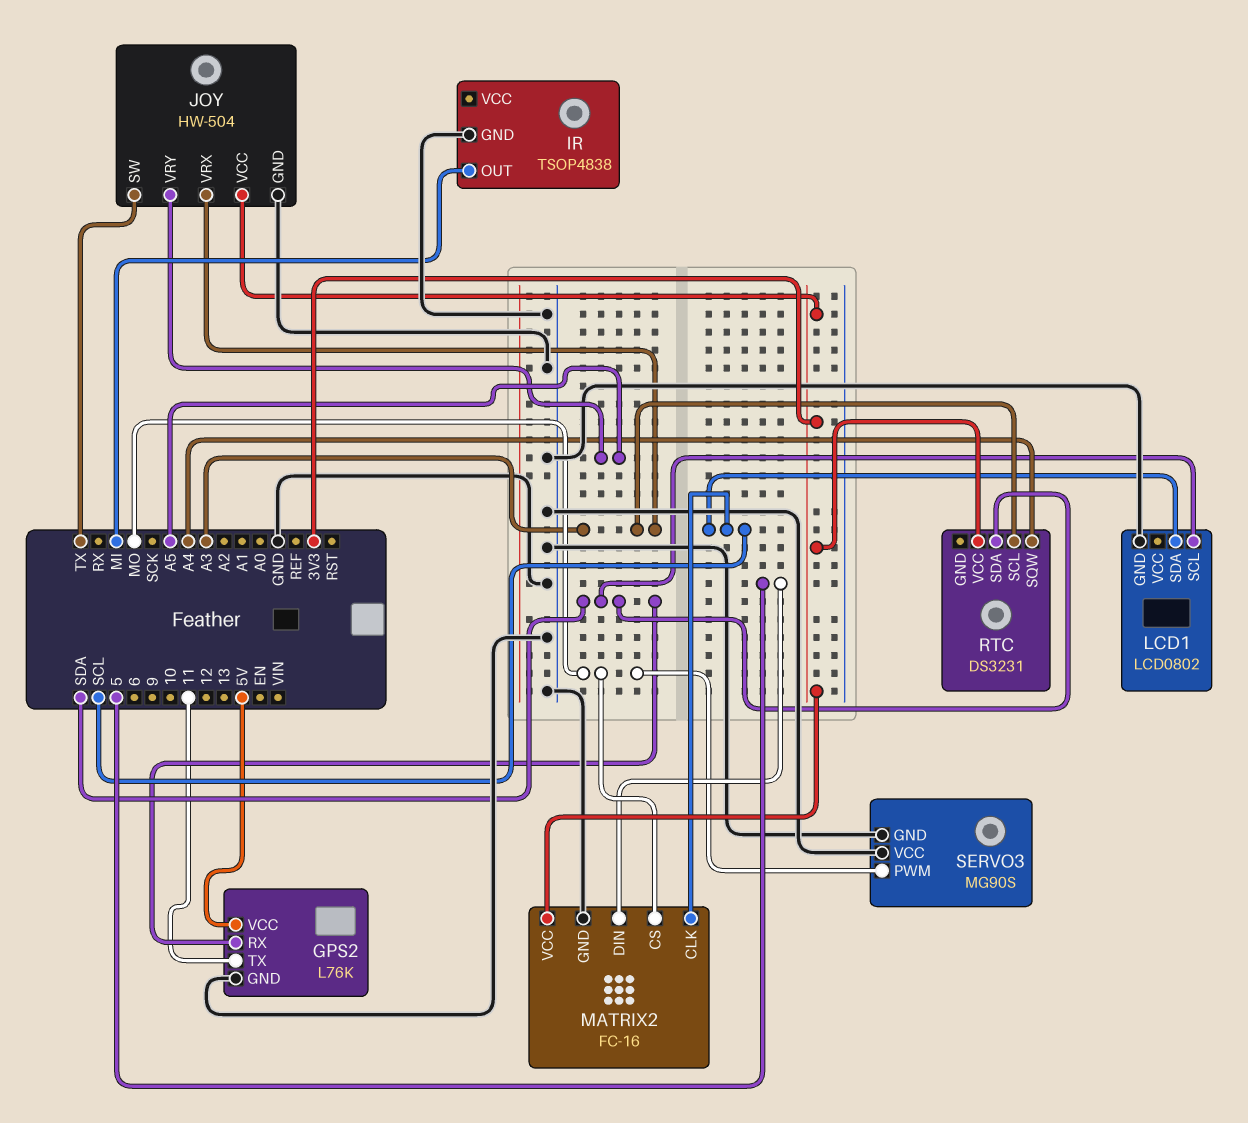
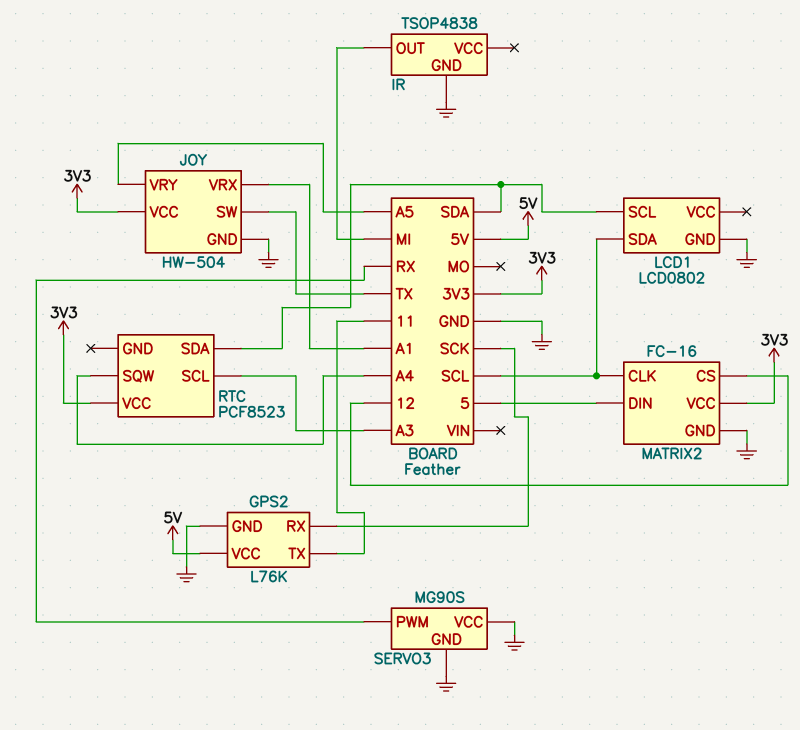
GPS2 pin RX: SDA -> SCK
JOY pin VRX: A3 -> A1
MATRIX2 pin CS: MO -> 12
RTC: DS3231 -> PCF8523
SERVO3 pin PWM: MO -> RX

